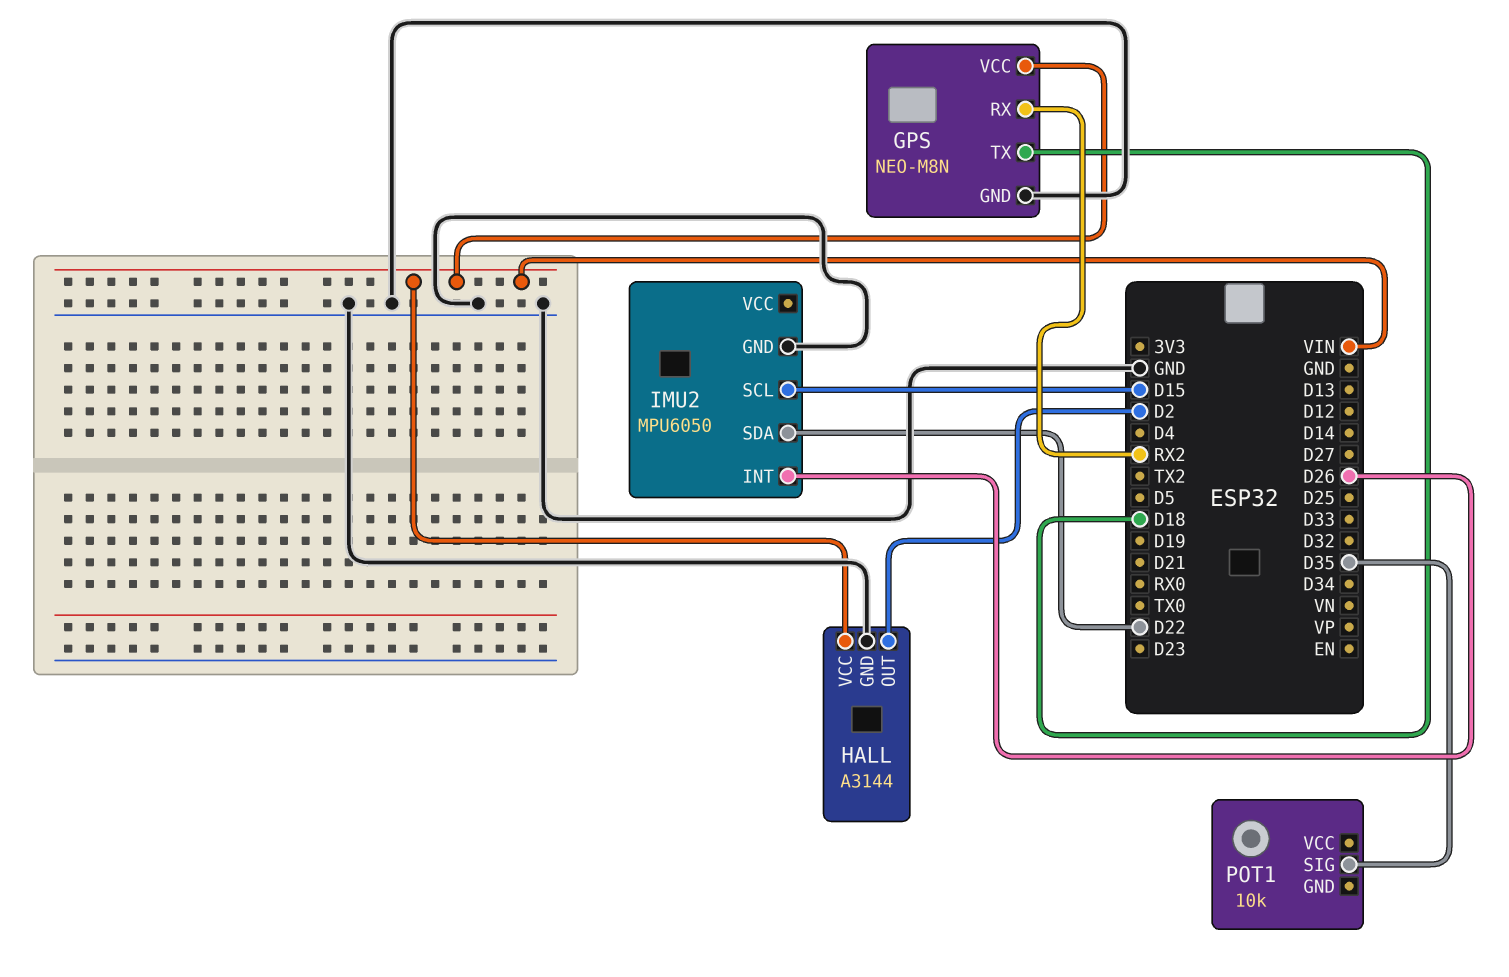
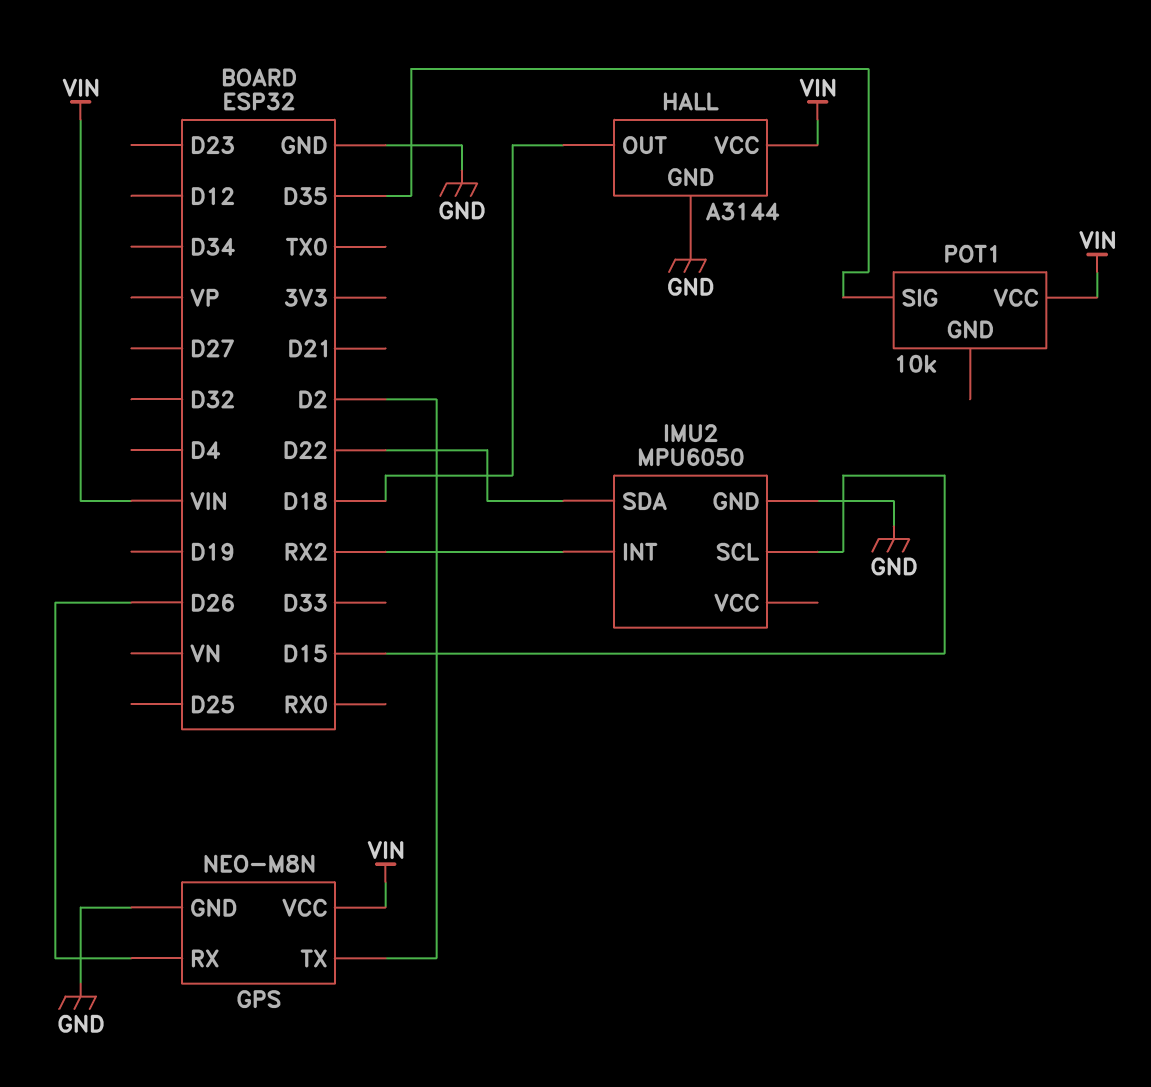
GPS pin RX: RX2 -> D26
GPS pin TX: D18 -> D2
HALL pin OUT: D2 -> D18
IMU2 pin INT: D26 -> RX2
POT1 pin VCC: none -> VIN

